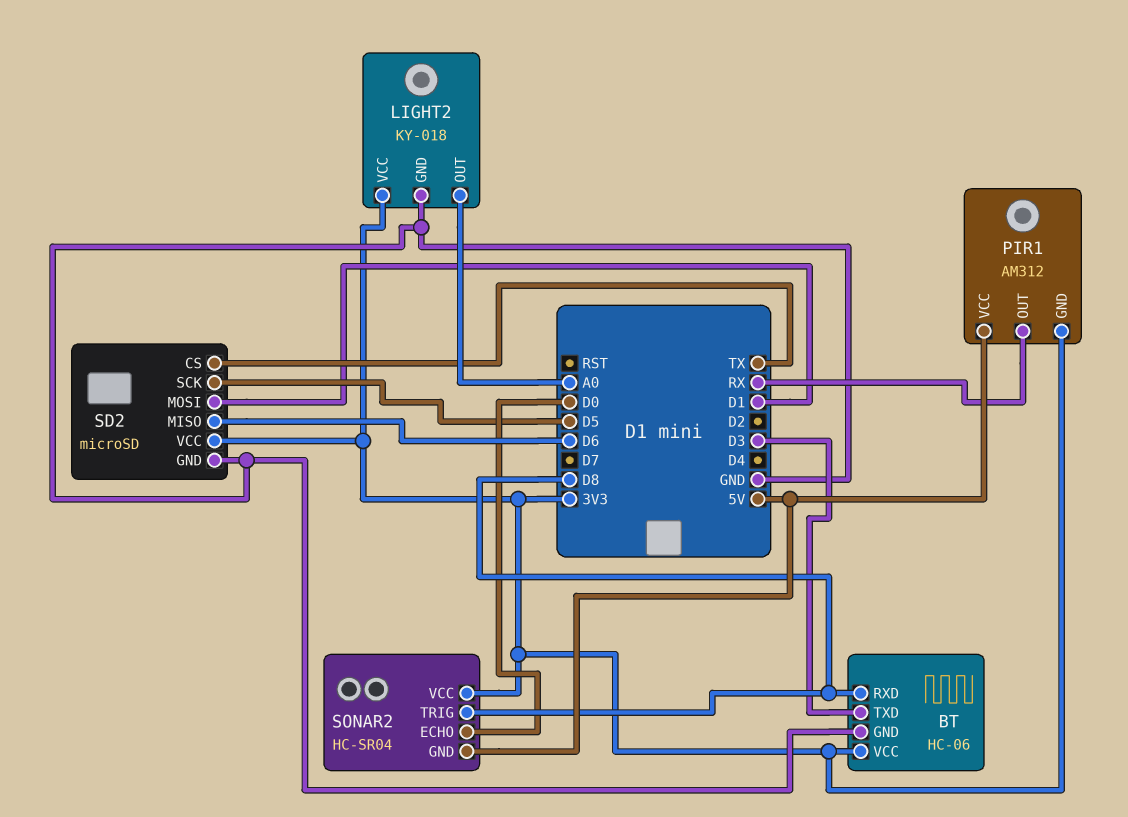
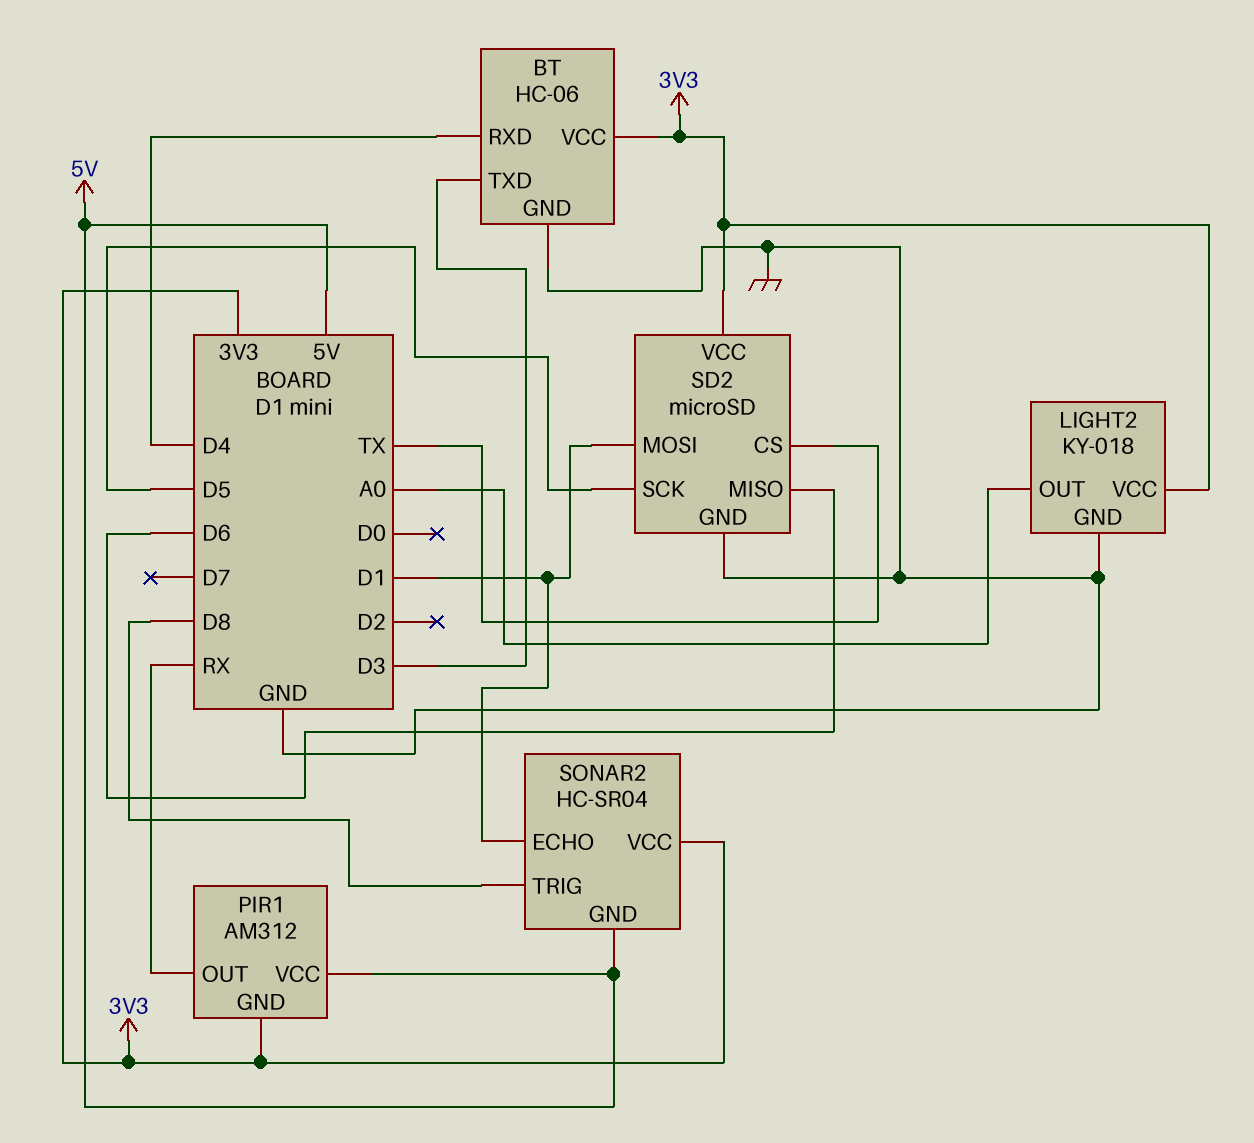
BT pin RXD: D8 -> D4
SONAR2 pin ECHO: D0 -> D1

